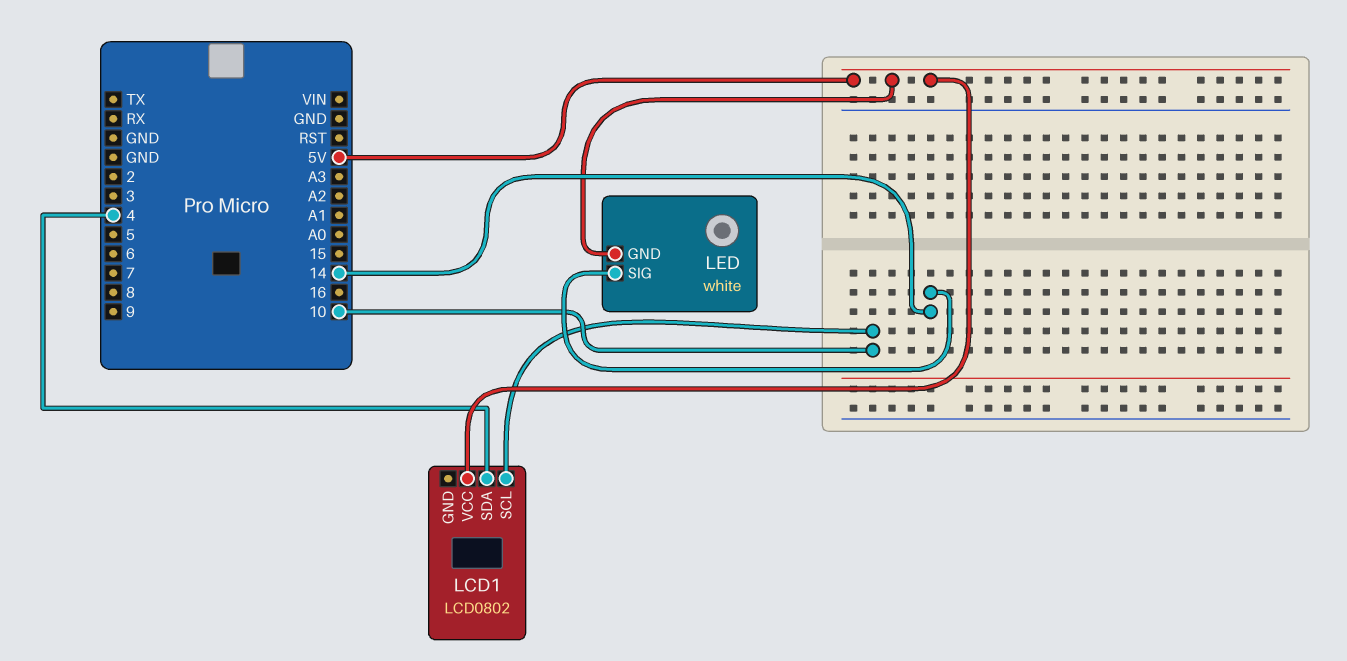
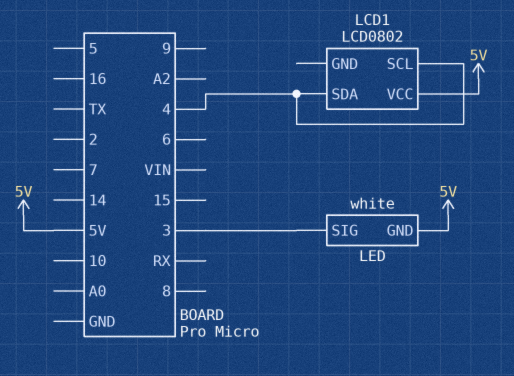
LCD1 pin SCL: 10 -> 4
LED pin SIG: 14 -> 3

